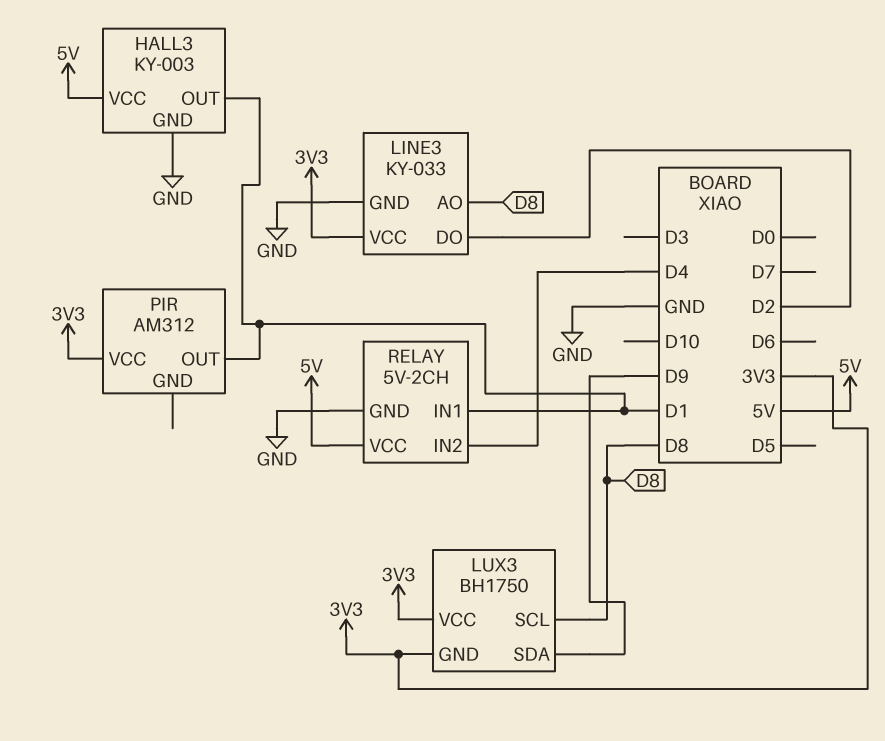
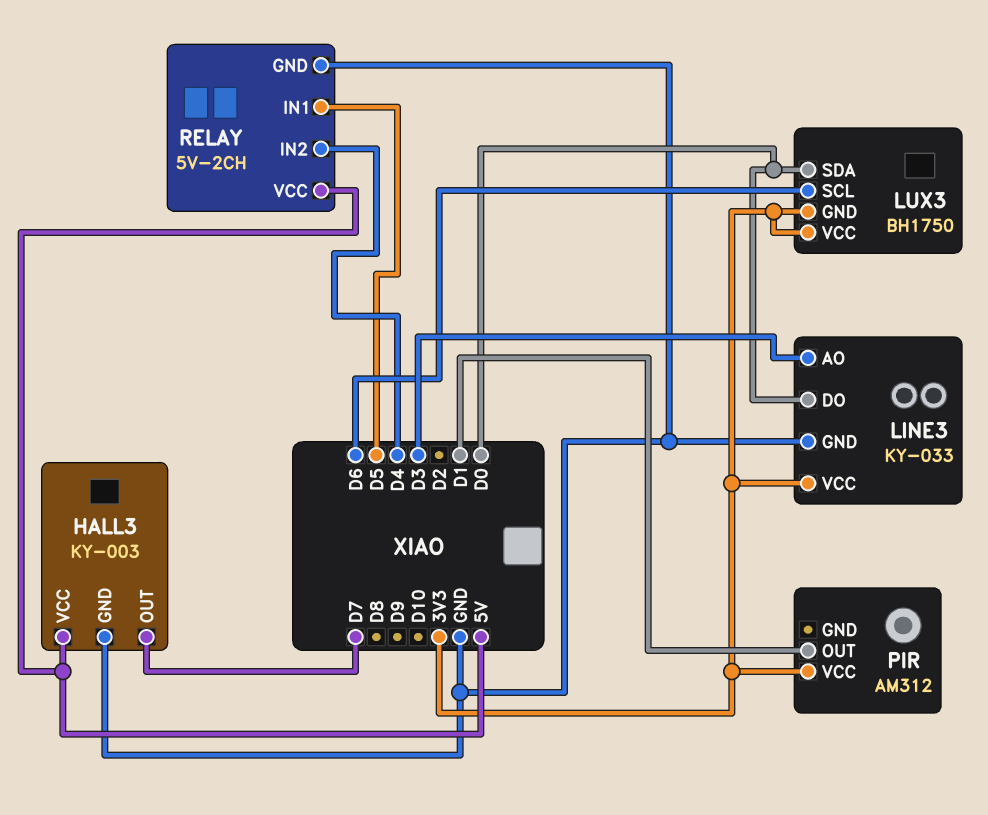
HALL3 pin OUT: D1 -> D7
LINE3 pin AO: D8 -> D3
LINE3 pin DO: D2 -> D0
LUX3 pin SCL: D8 -> D6
LUX3 pin SDA: D9 -> D0
RELAY pin IN1: D1 -> D5

